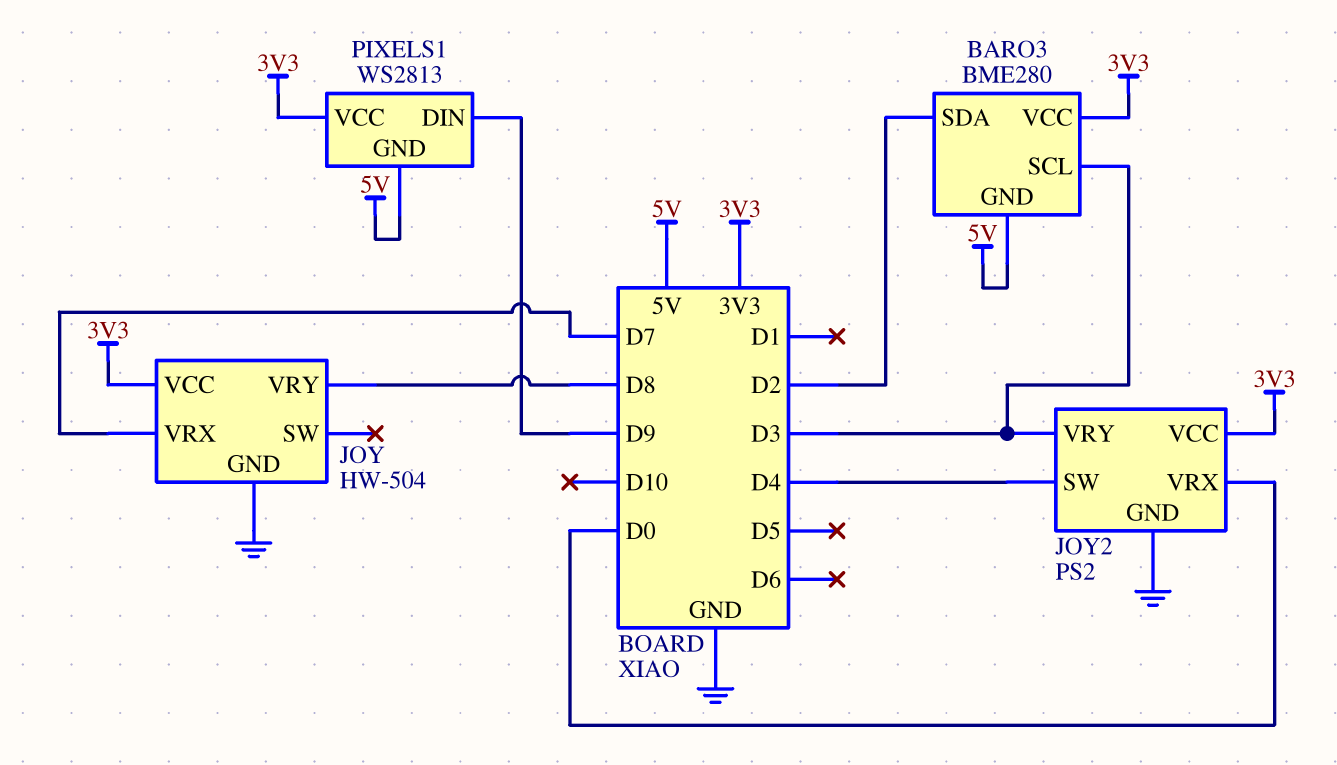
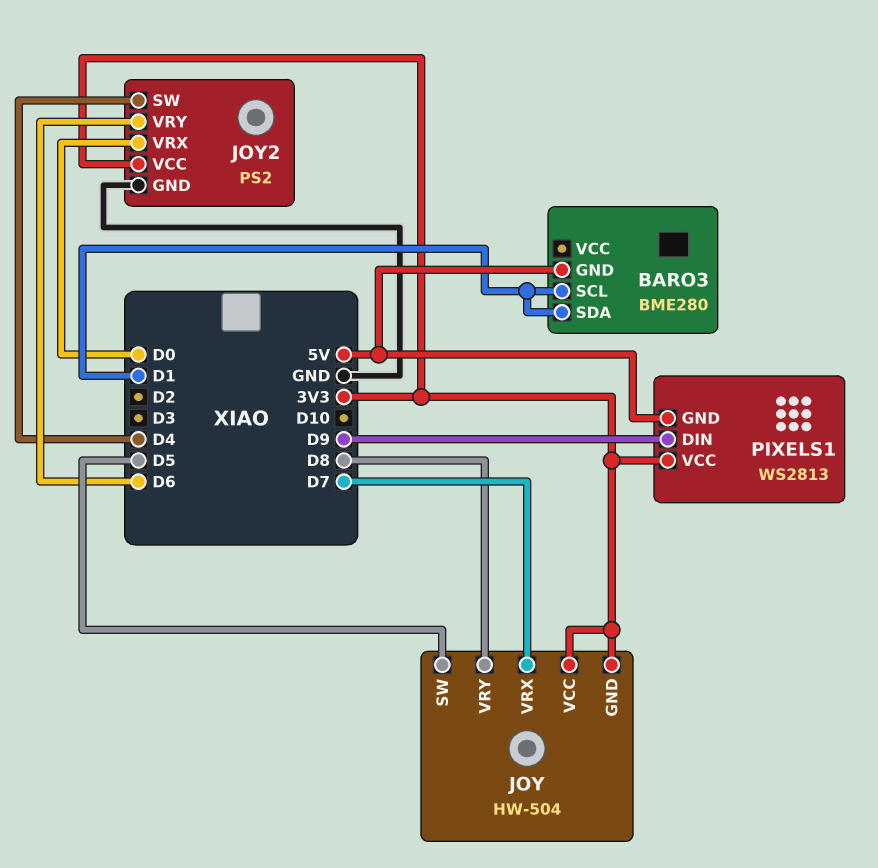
BARO3 pin SCL: D3 -> D1
BARO3 pin SDA: D2 -> D1
BARO3 pin VCC: 3V3 -> none
JOY pin GND: GND -> 3V3
JOY pin SW: none -> D5
JOY2 pin VRY: D3 -> D6

